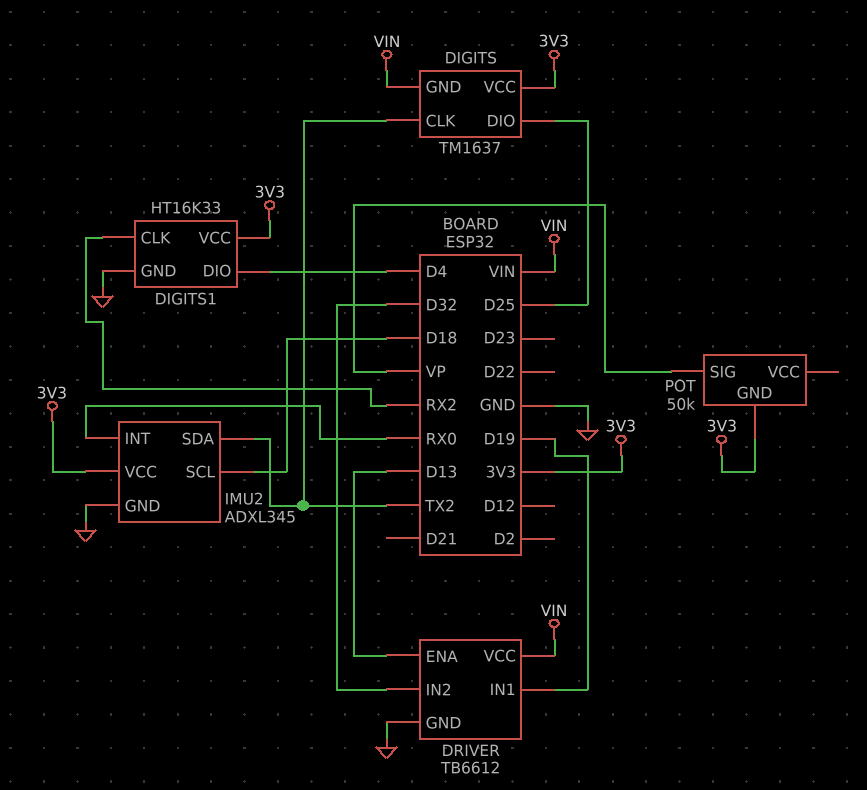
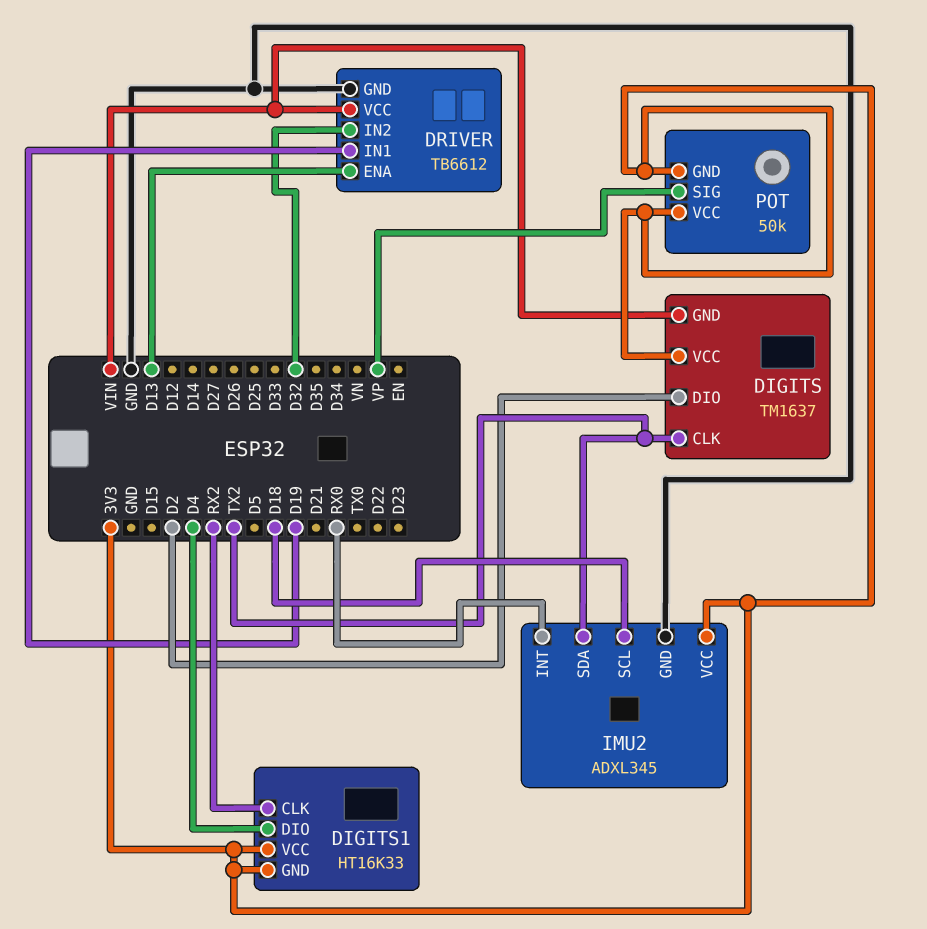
DIGITS pin DIO: D25 -> D2
DIGITS1 pin GND: GND -> 3V3
POT pin VCC: none -> 3V3

